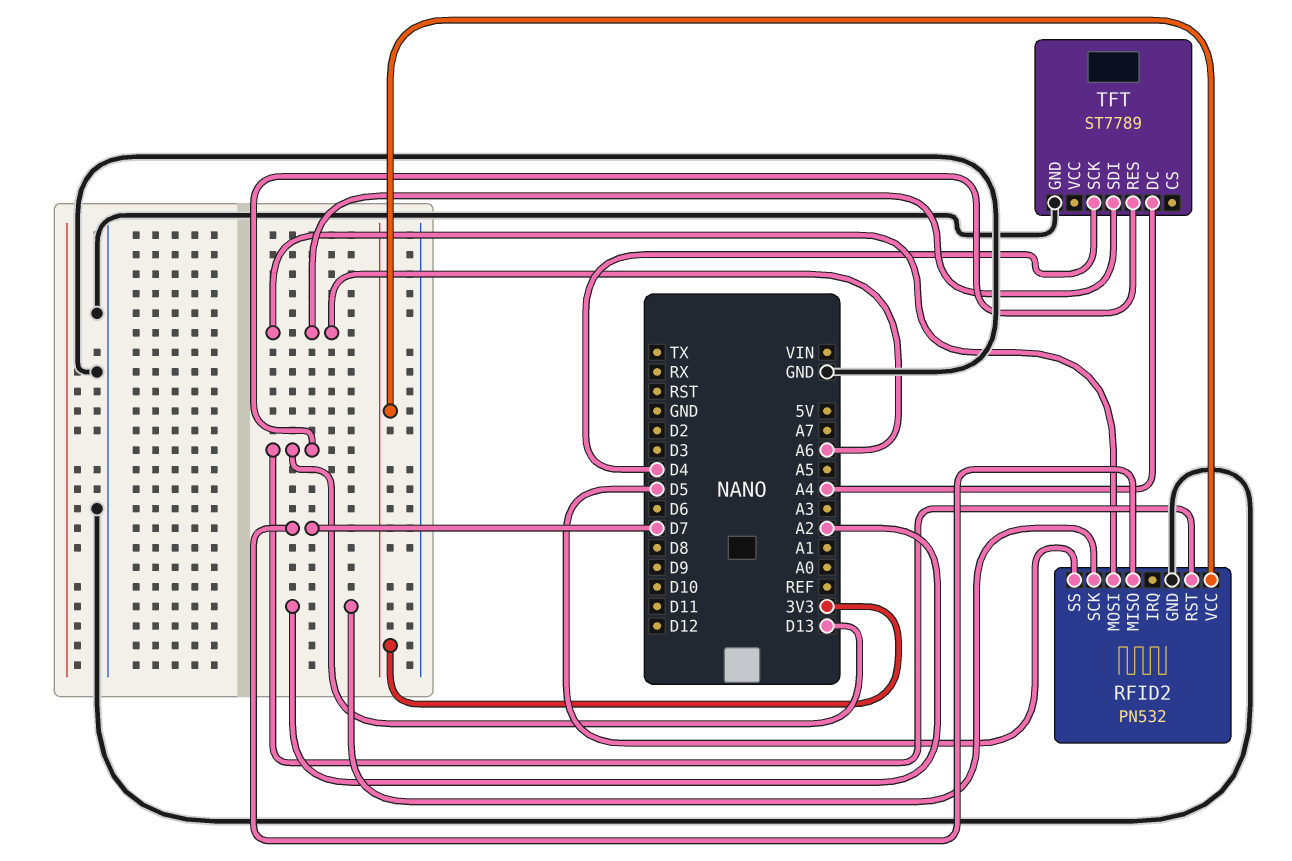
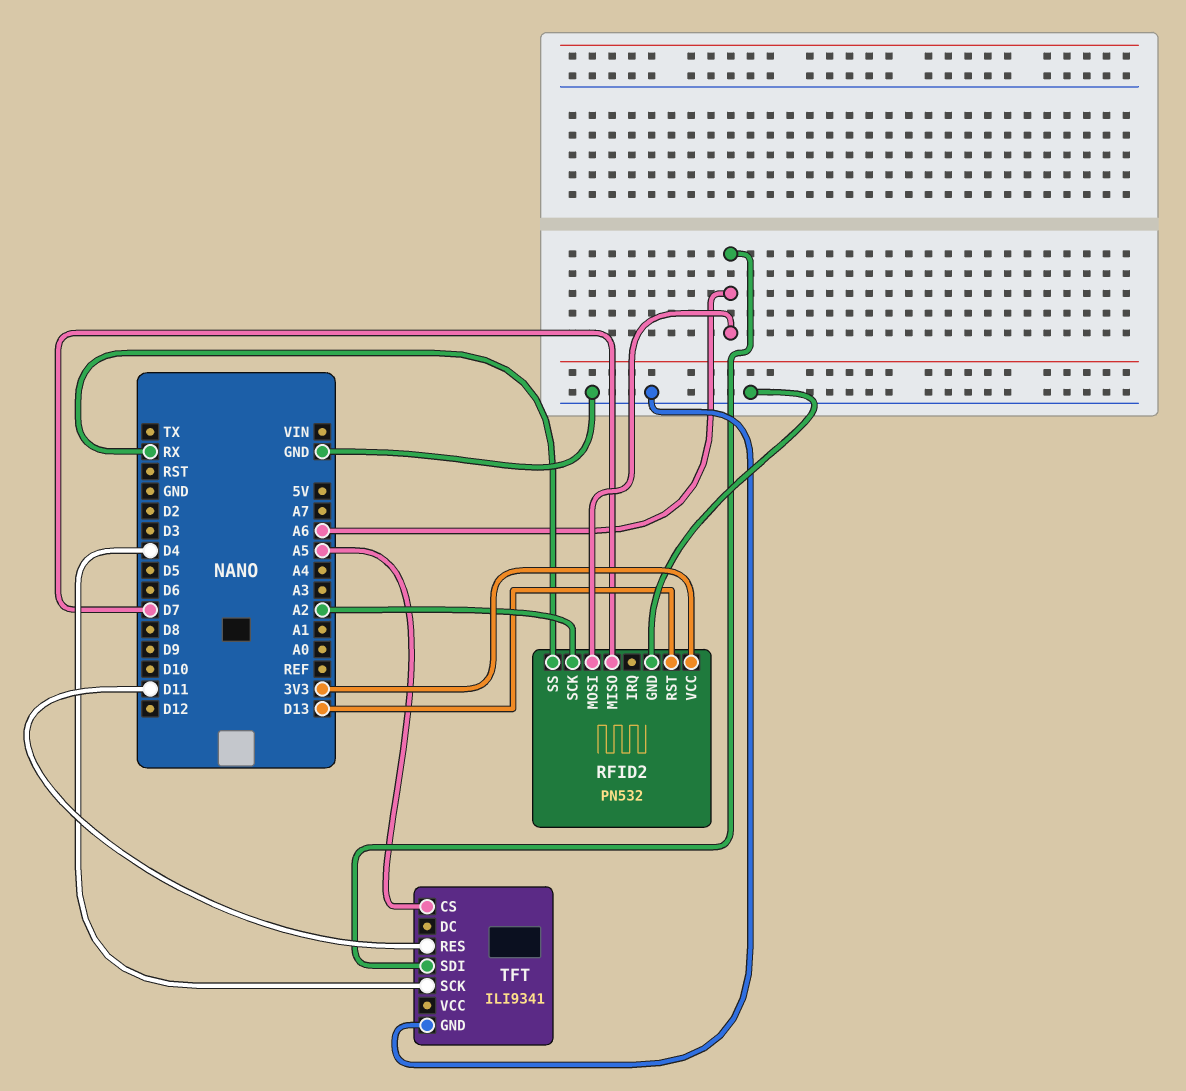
RFID2 pin SS: D5 -> RX
TFT: ST7789 -> ILI9341
TFT pin CS: none -> A5
TFT pin DC: A4 -> none
TFT pin RES: D13 -> D11

